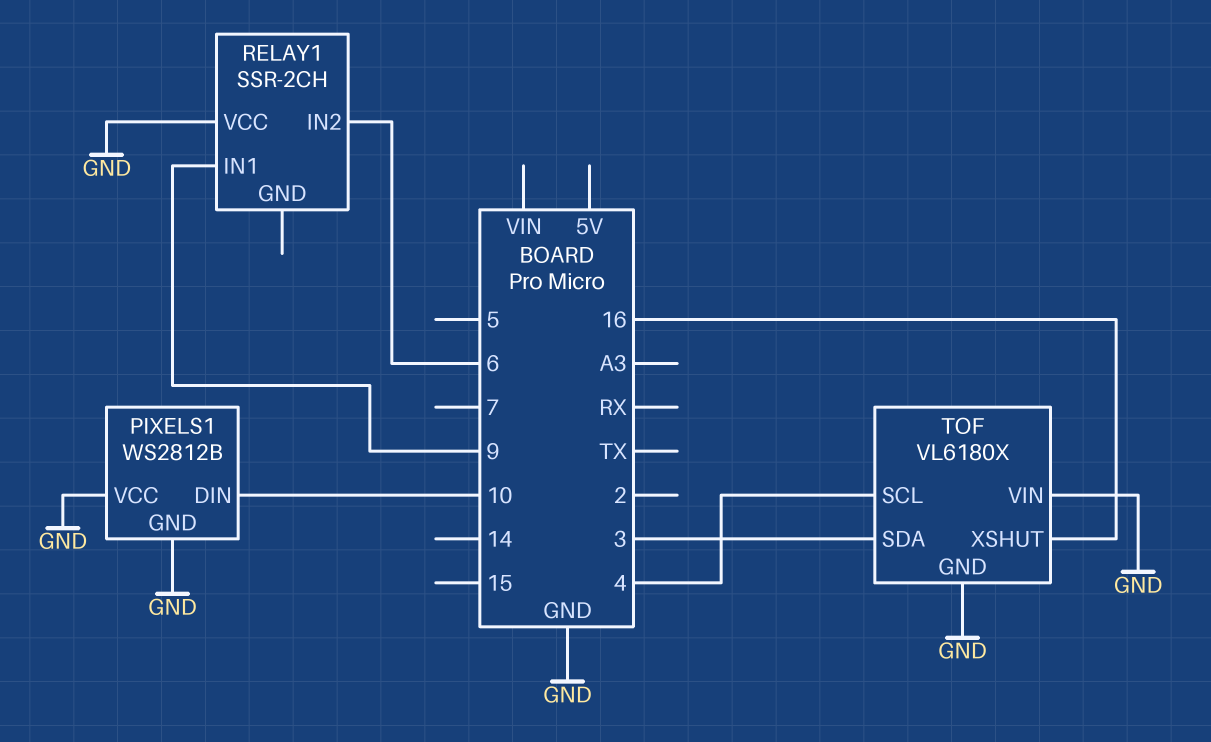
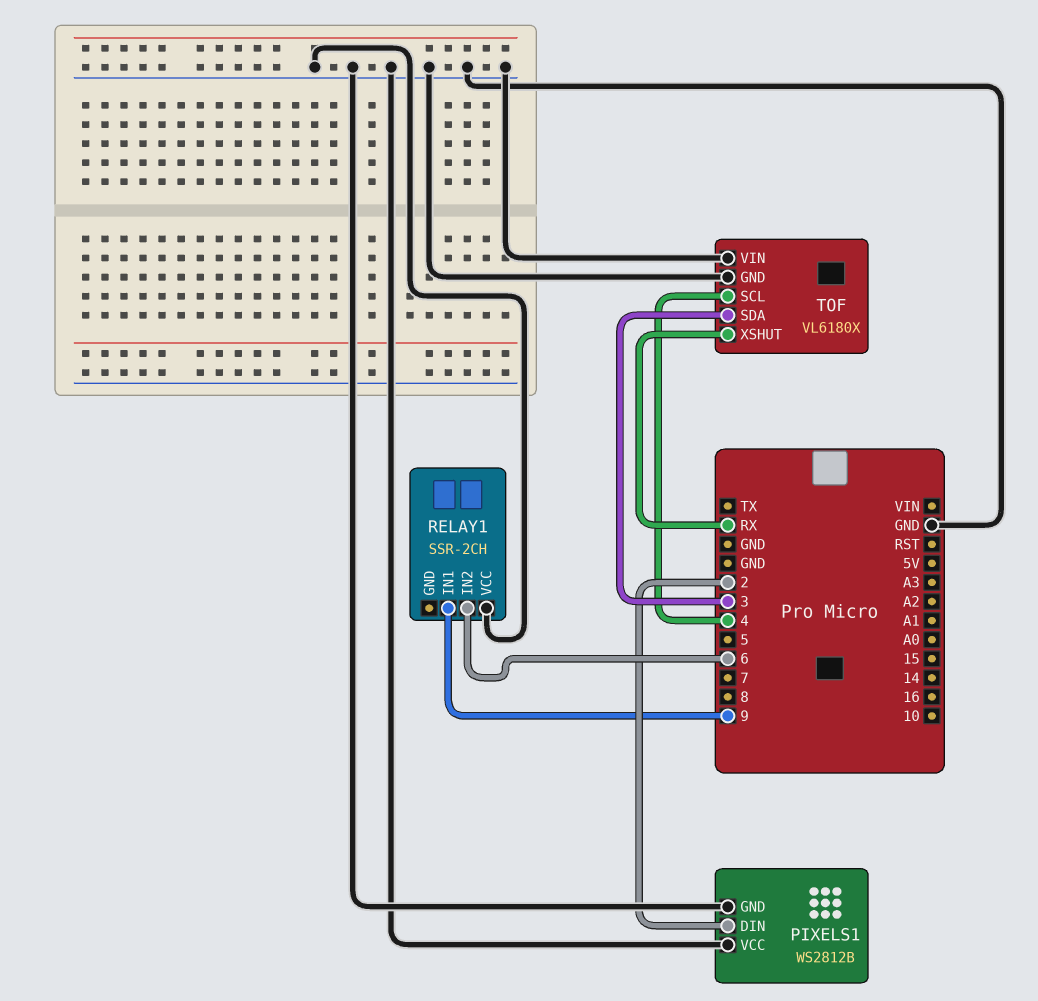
PIXELS1 pin DIN: 10 -> 2
TOF pin XSHUT: 16 -> RX

